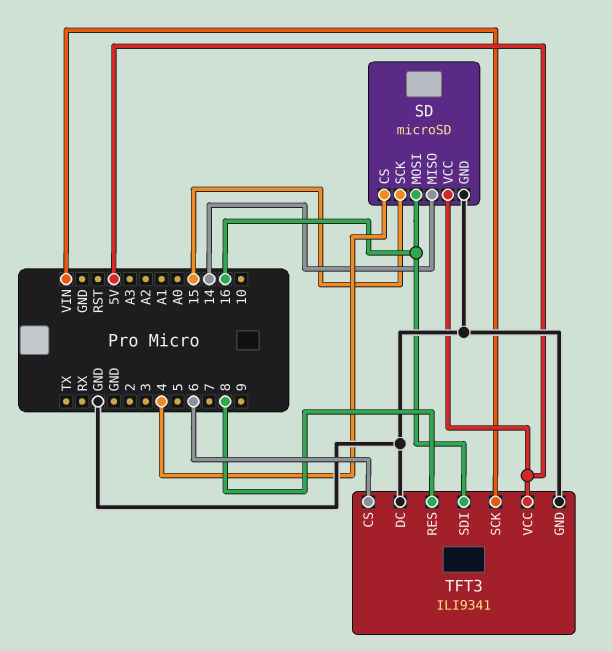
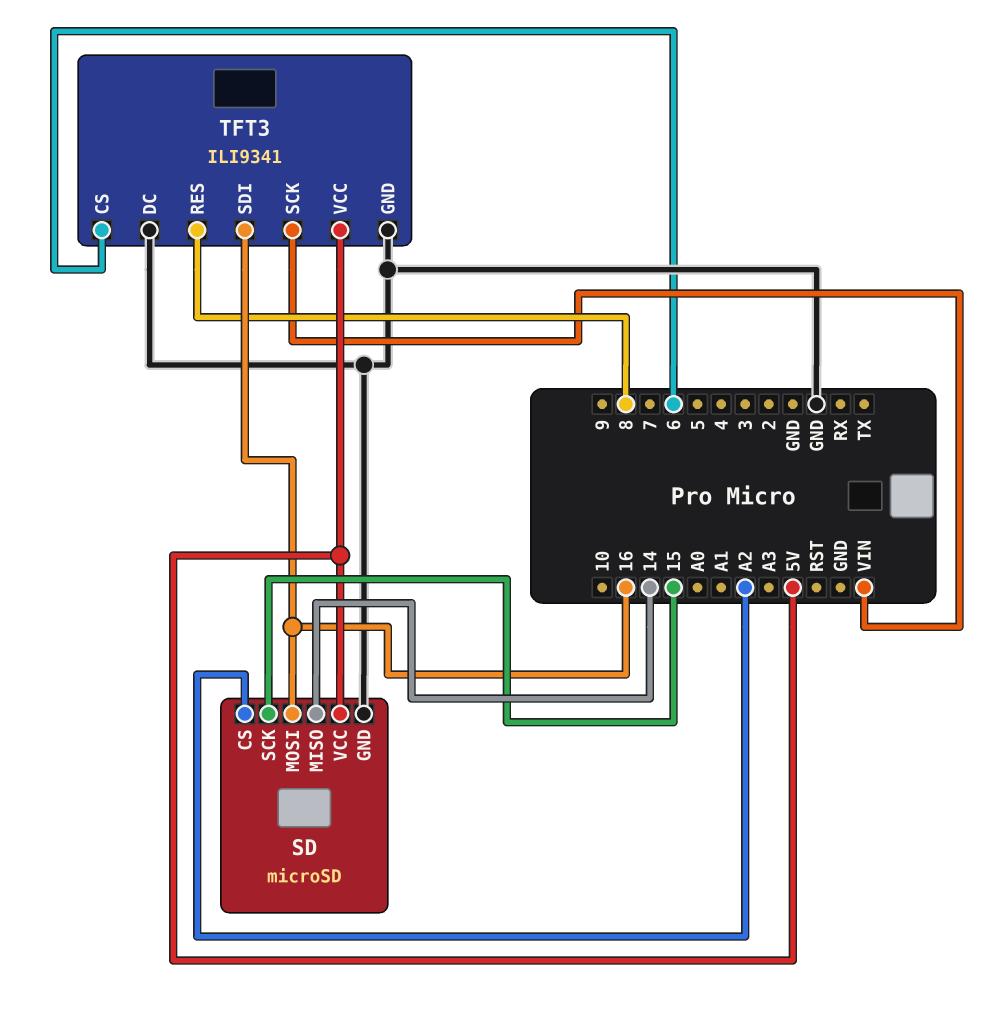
SD pin CS: 4 -> A2

